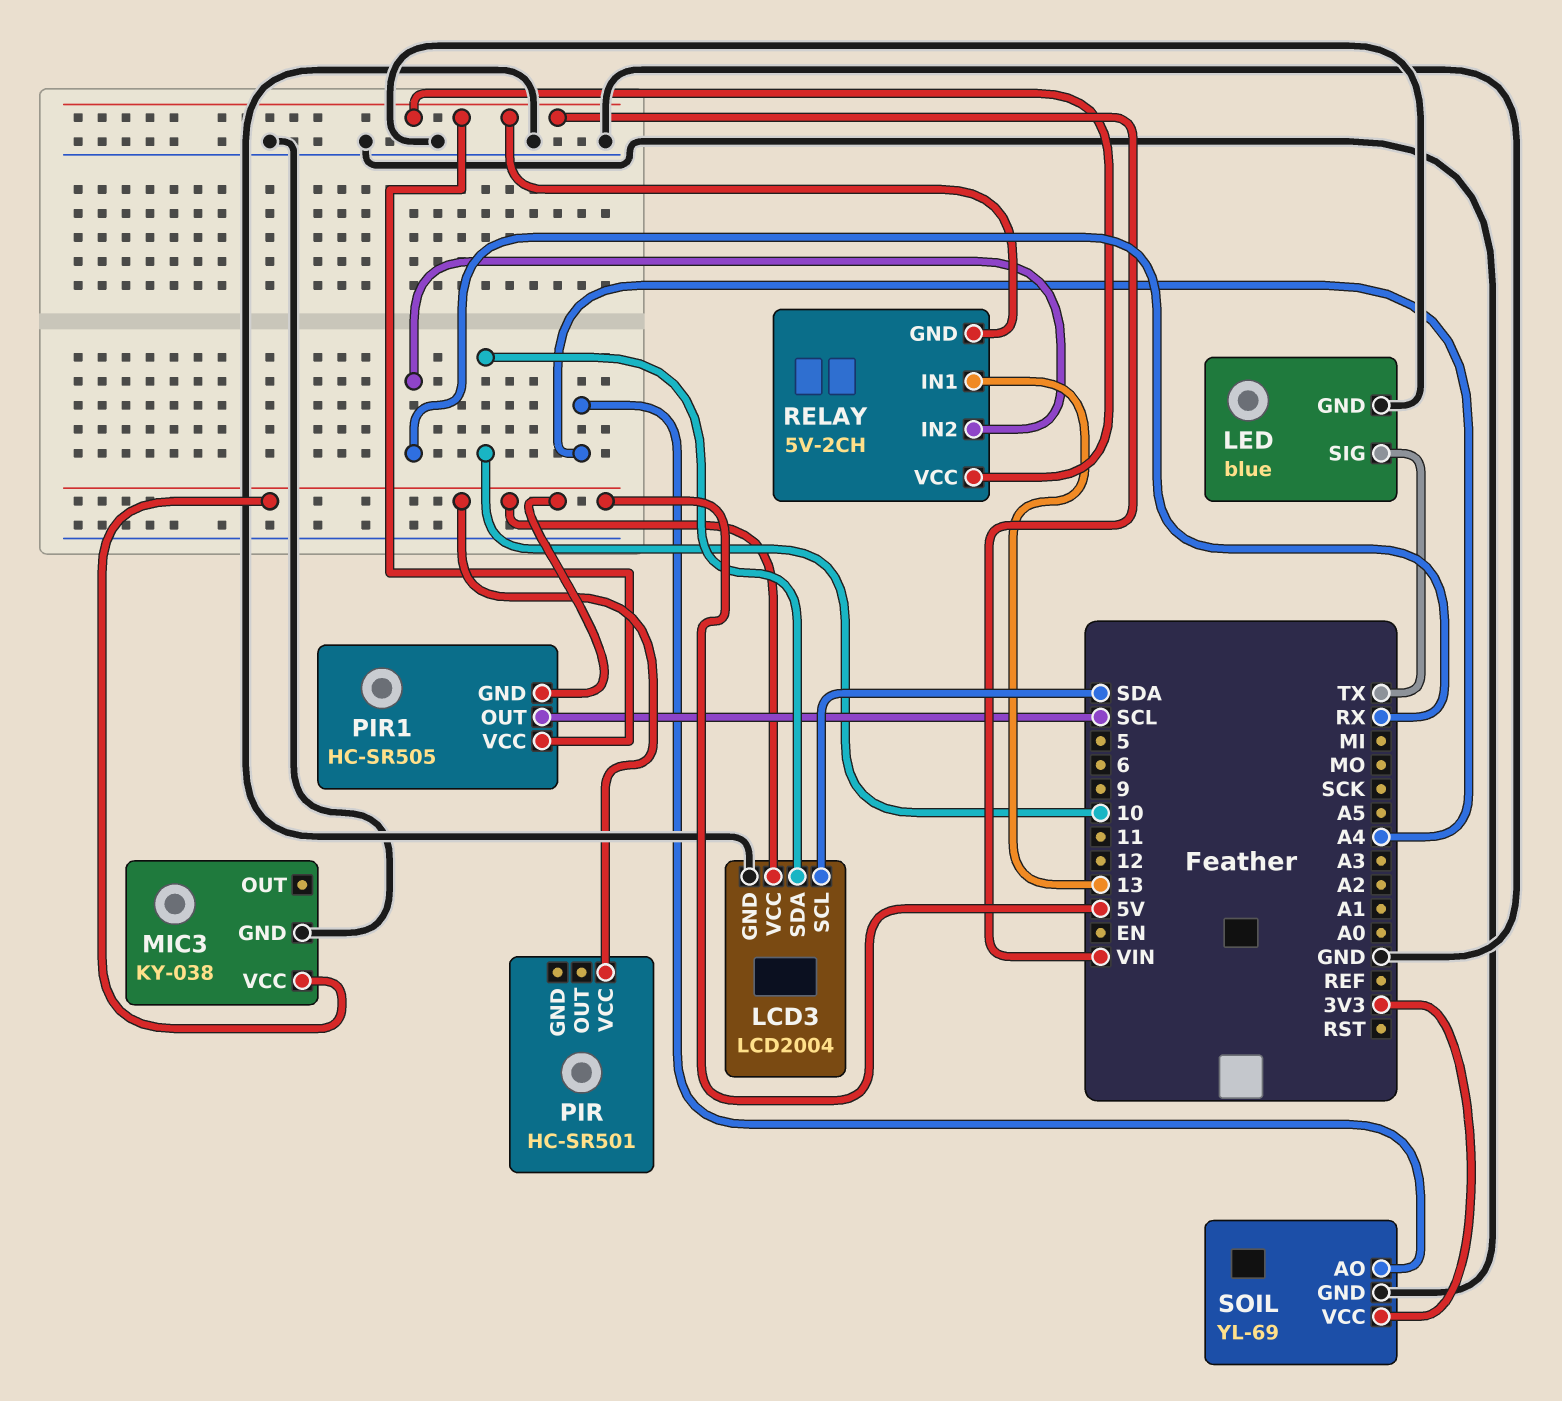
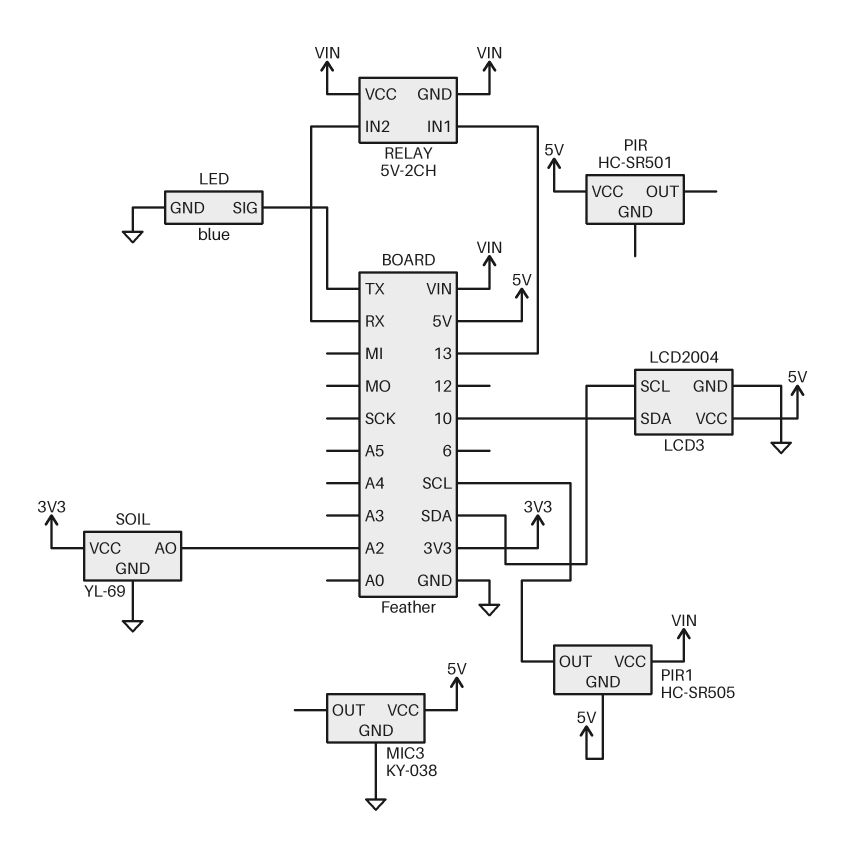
SOIL pin AO: A4 -> A2

